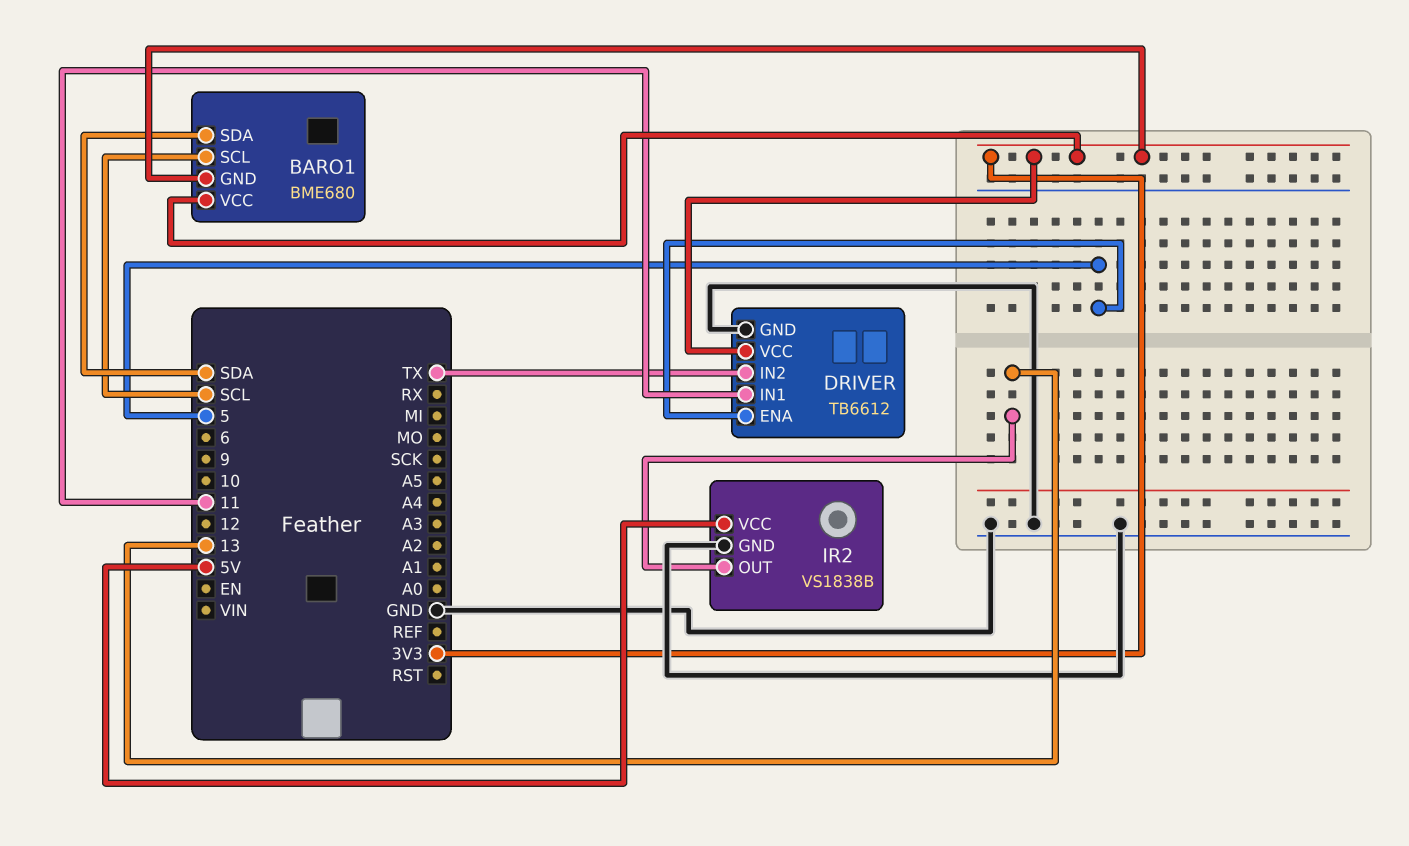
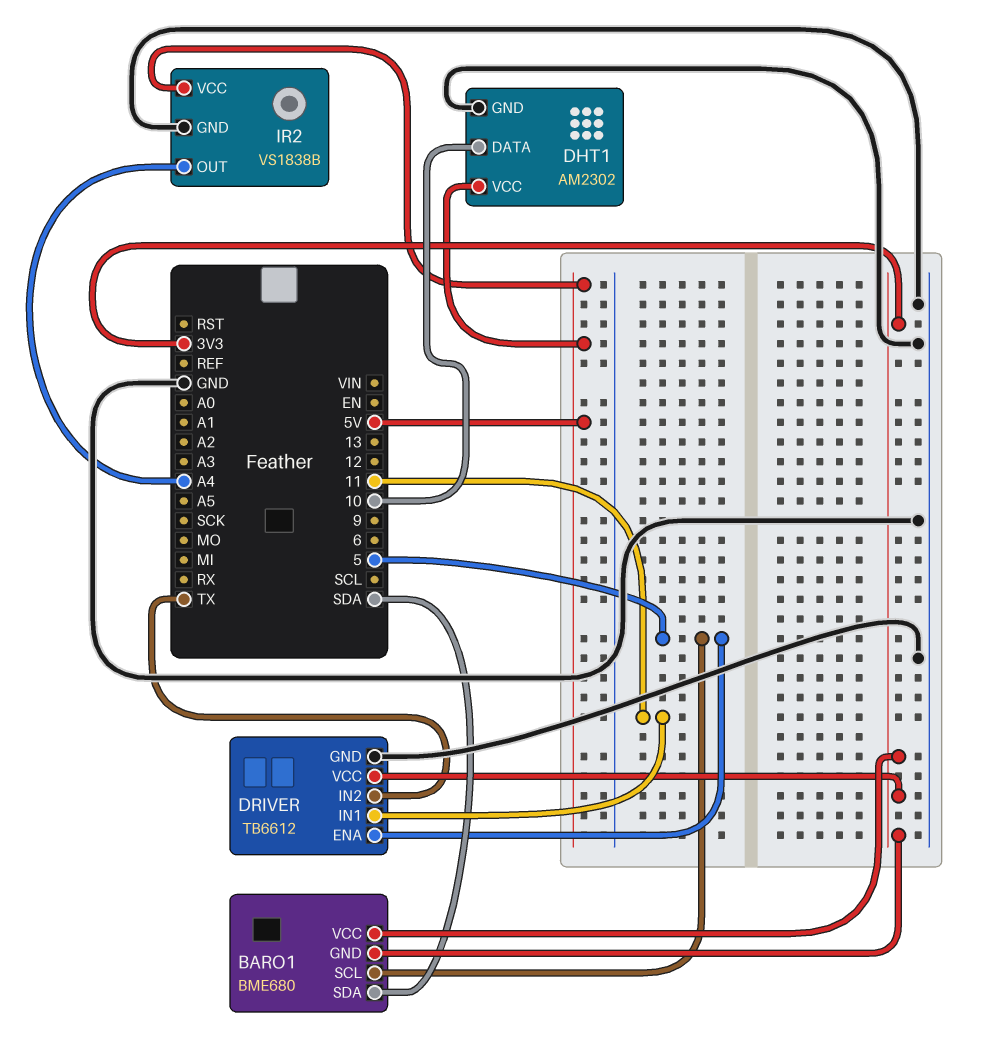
BARO1 pin SCL: SCL -> 5
DHT1: none -> AM2302
DHT1 pin DATA: none -> 10
DHT1 pin GND: none -> GND
DHT1 pin VCC: none -> 5V
IR2 pin OUT: 13 -> A4

